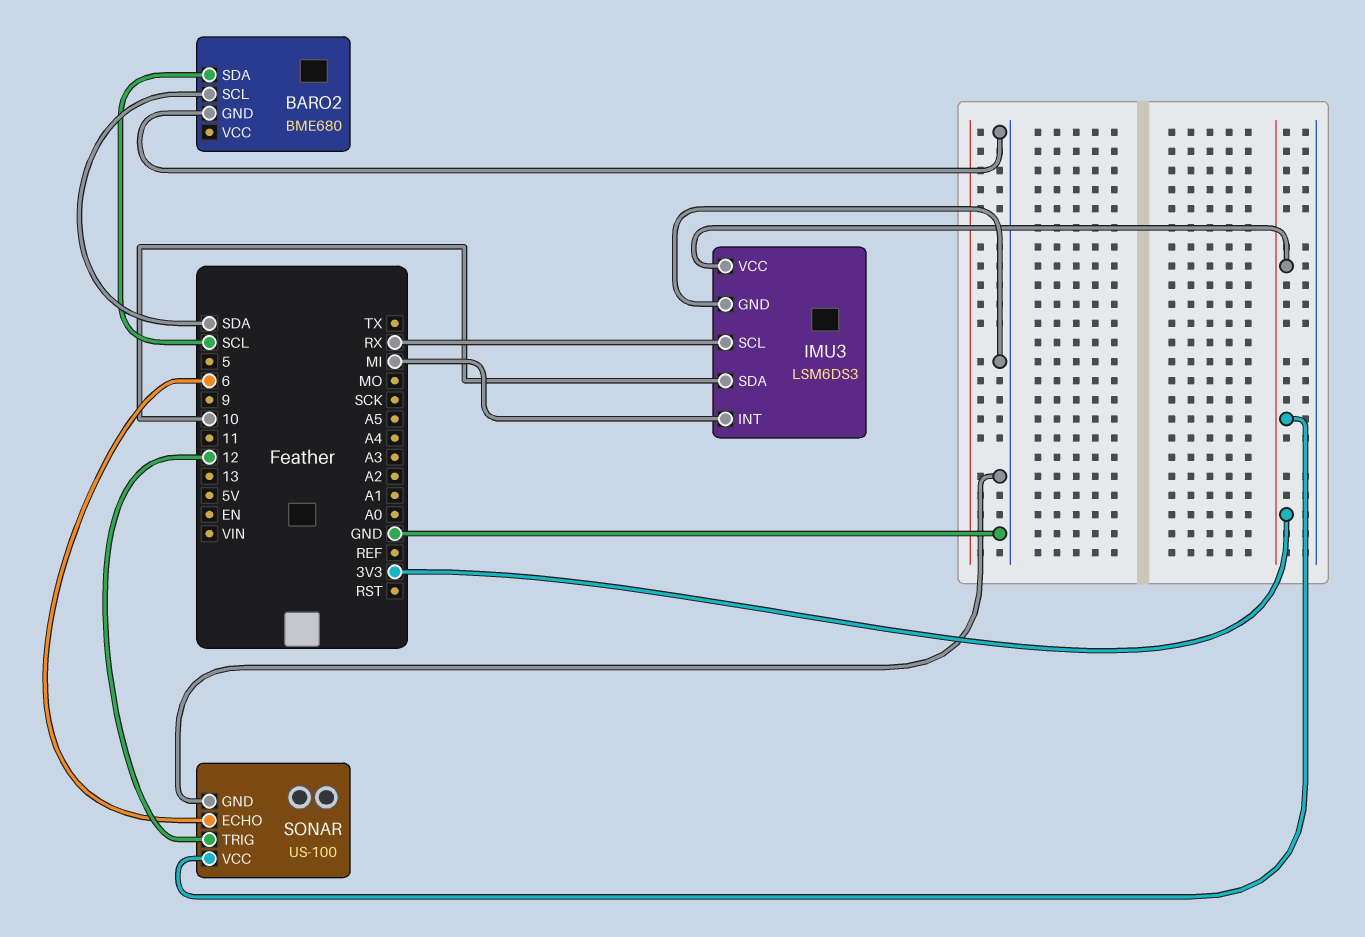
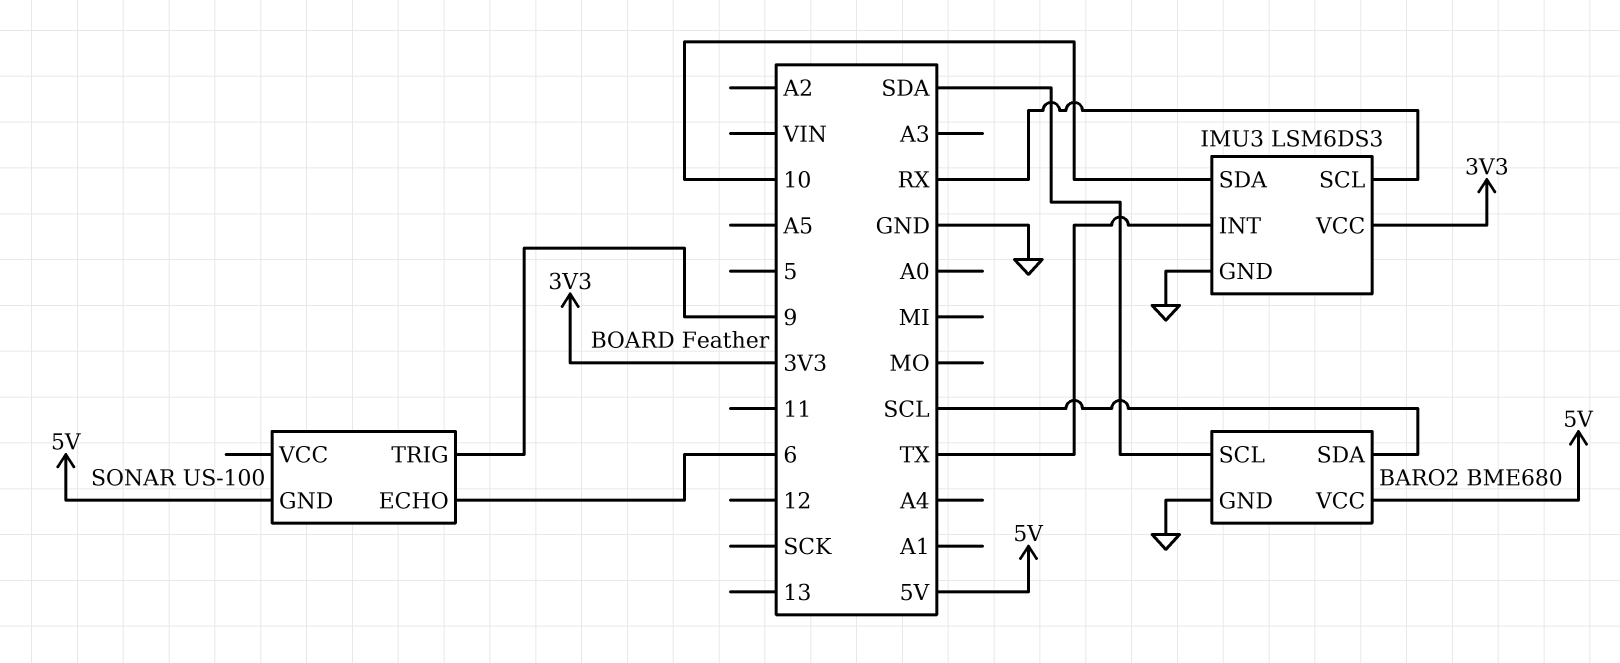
BARO2 pin VCC: none -> 5V
IMU3 pin INT: MI -> TX
SONAR pin GND: GND -> 5V
SONAR pin TRIG: 12 -> 9
SONAR pin VCC: 3V3 -> none

